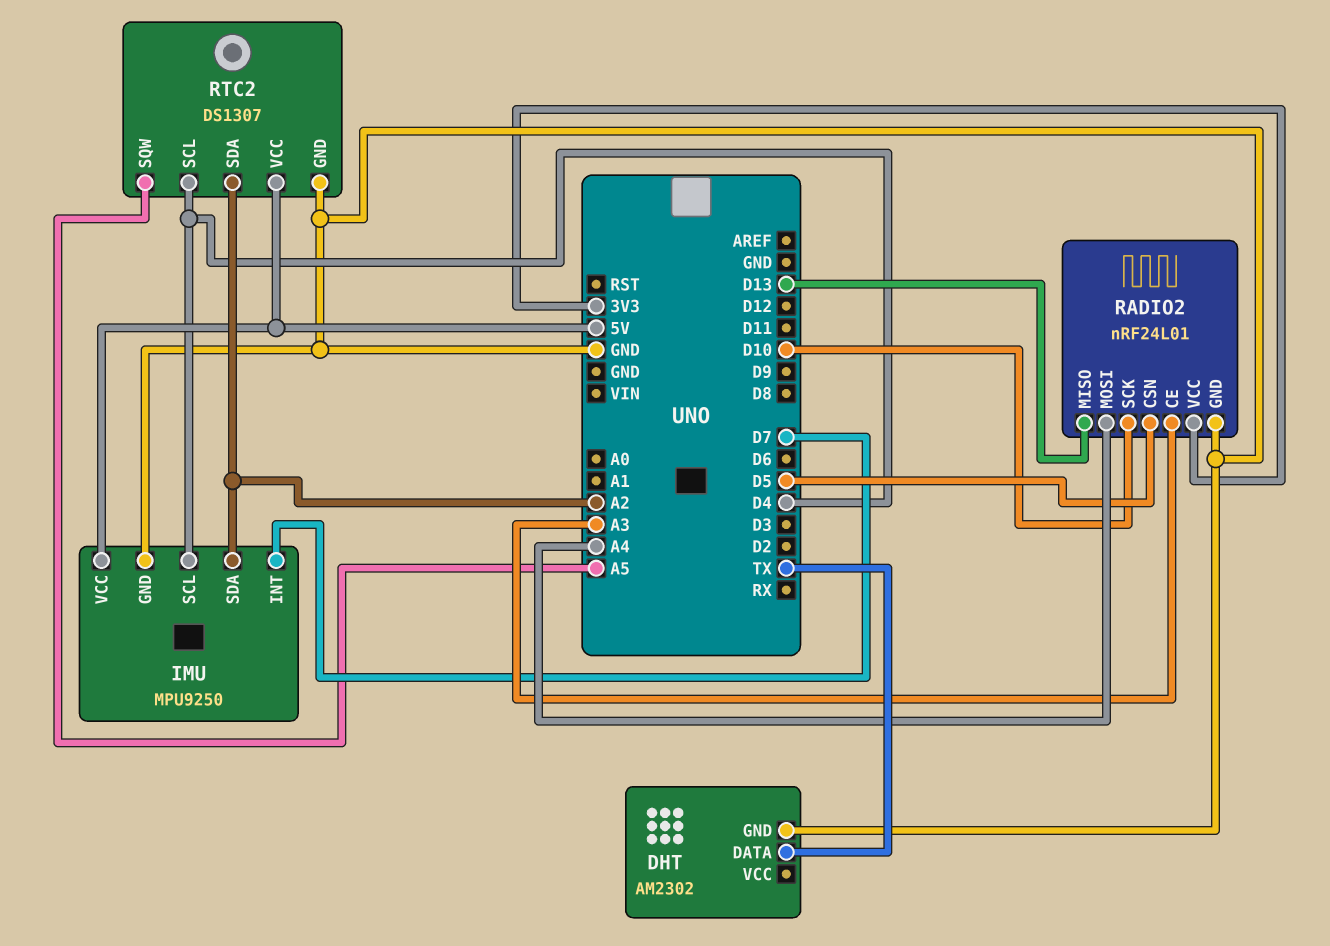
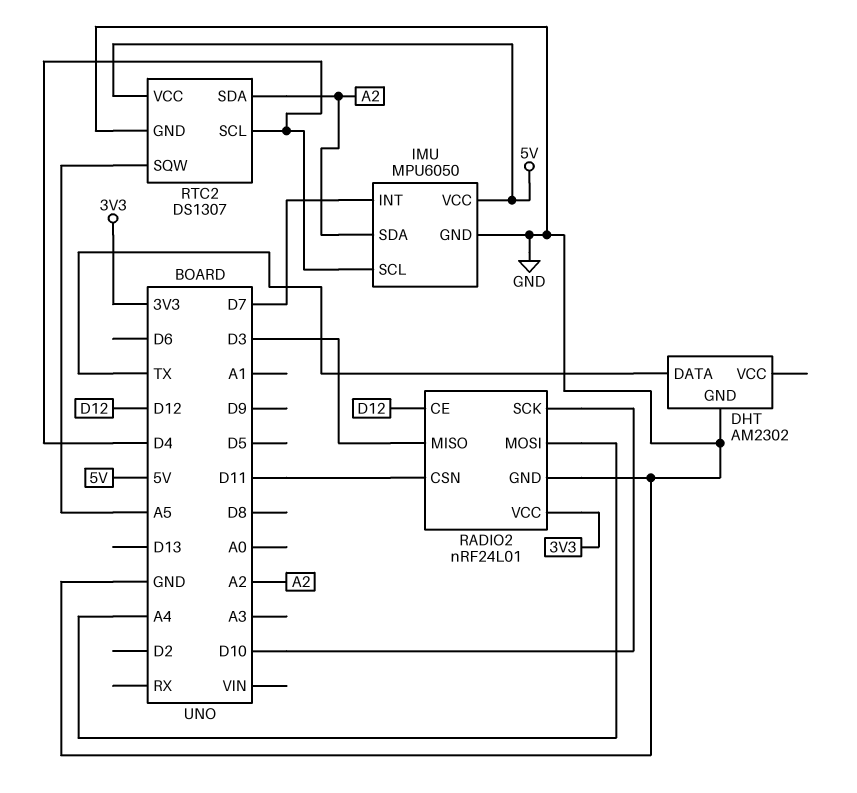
IMU: MPU9250 -> MPU6050
RADIO2 pin CE: A3 -> D12
RADIO2 pin CSN: D5 -> D11
RADIO2 pin MISO: D13 -> D3

